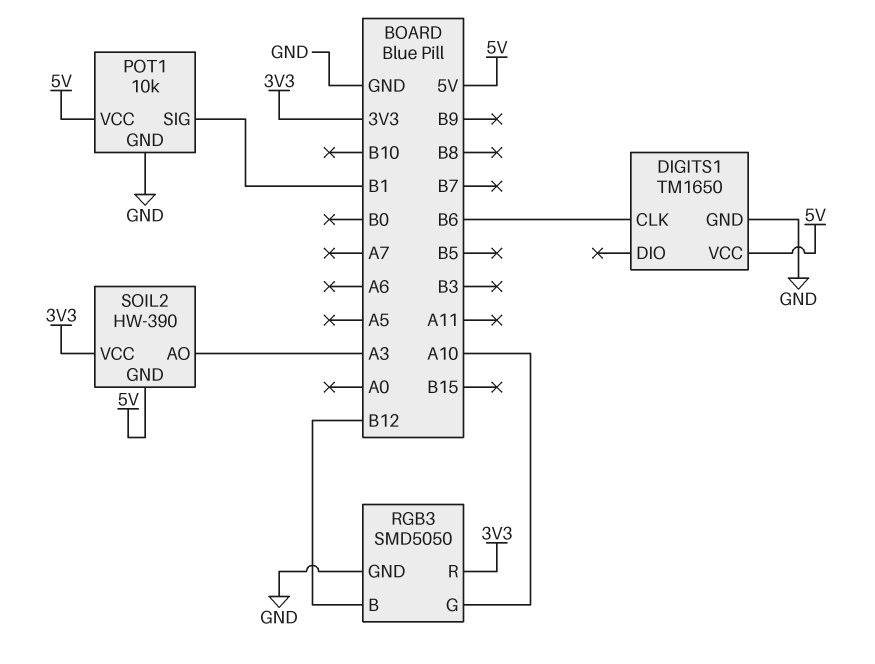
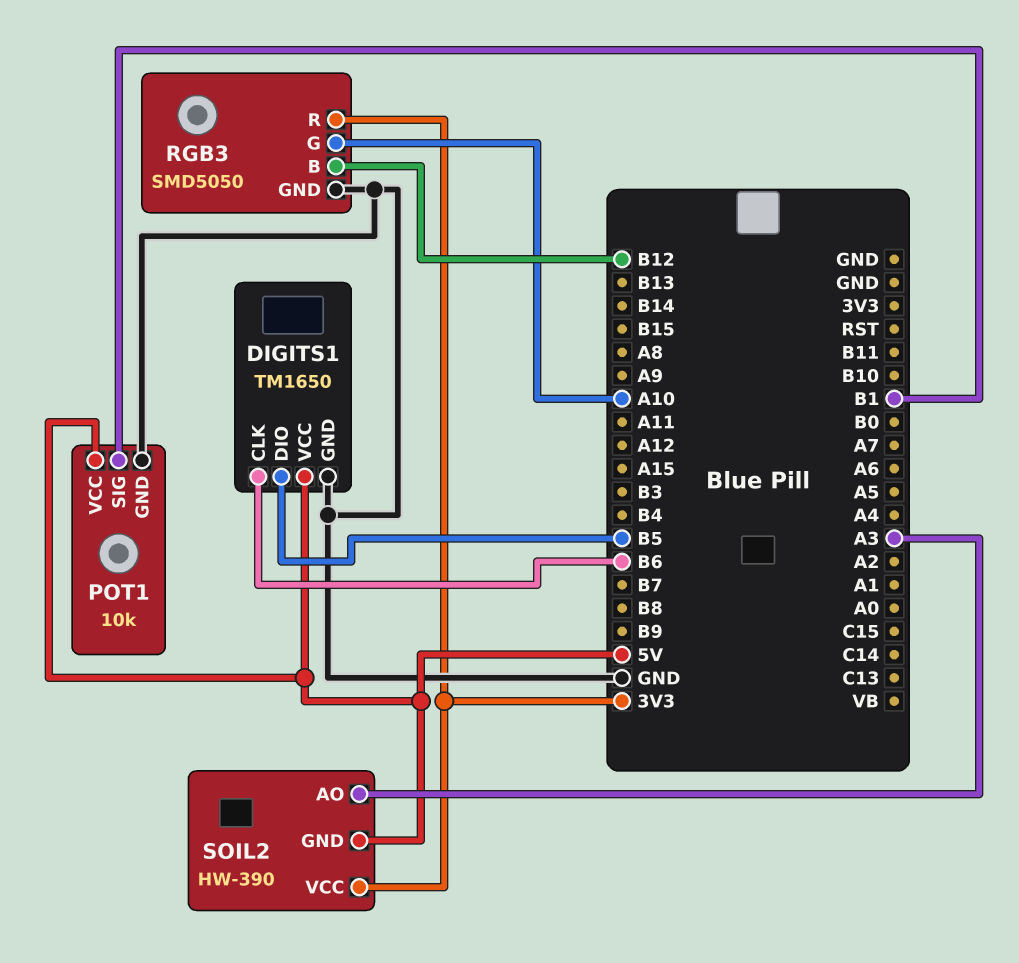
DIGITS1 pin DIO: none -> B5

